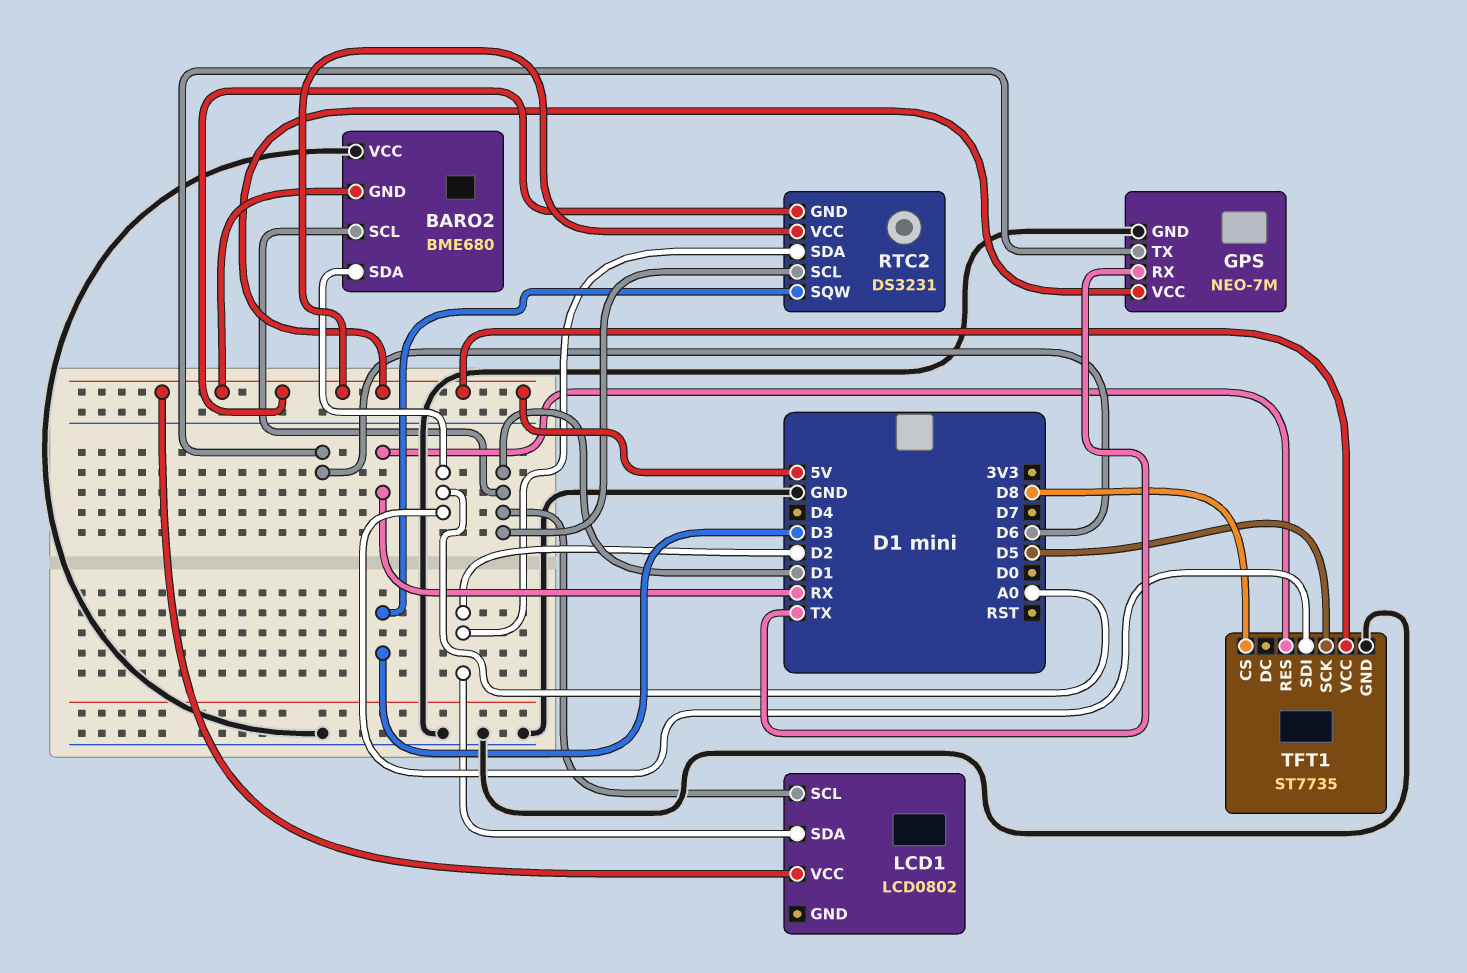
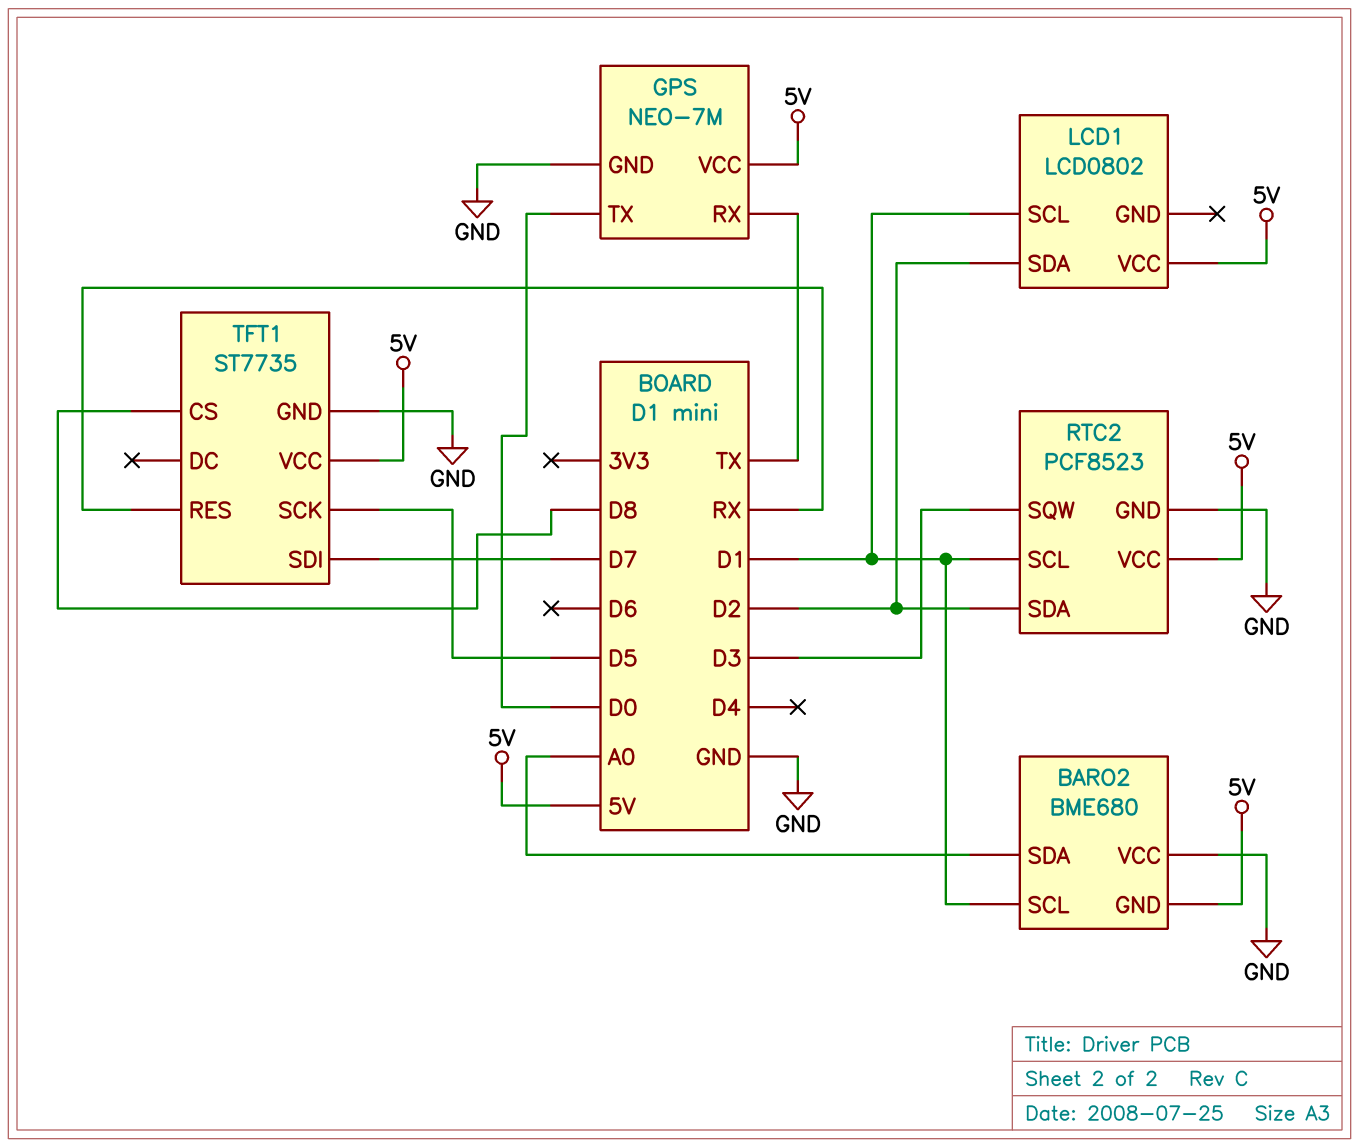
GPS pin TX: D6 -> D0
RTC2: DS3231 -> PCF8523
RTC2 pin GND: 5V -> GND
TFT1 pin SDI: A0 -> D7

